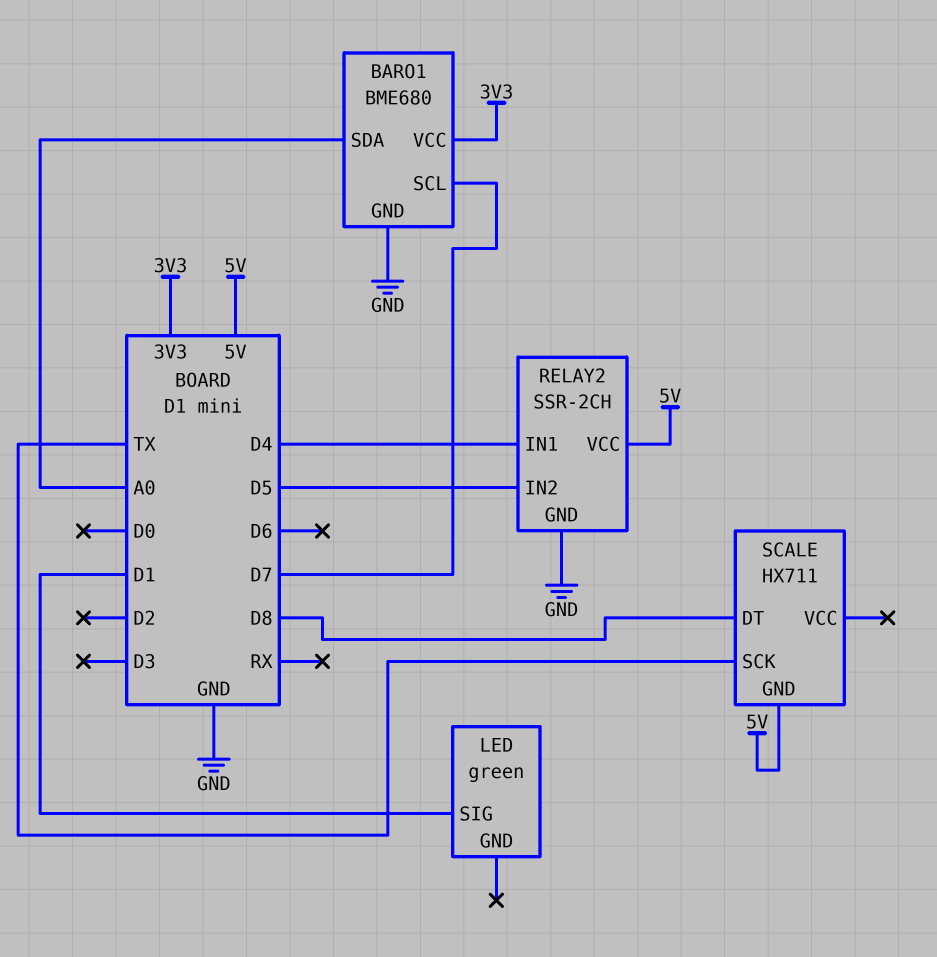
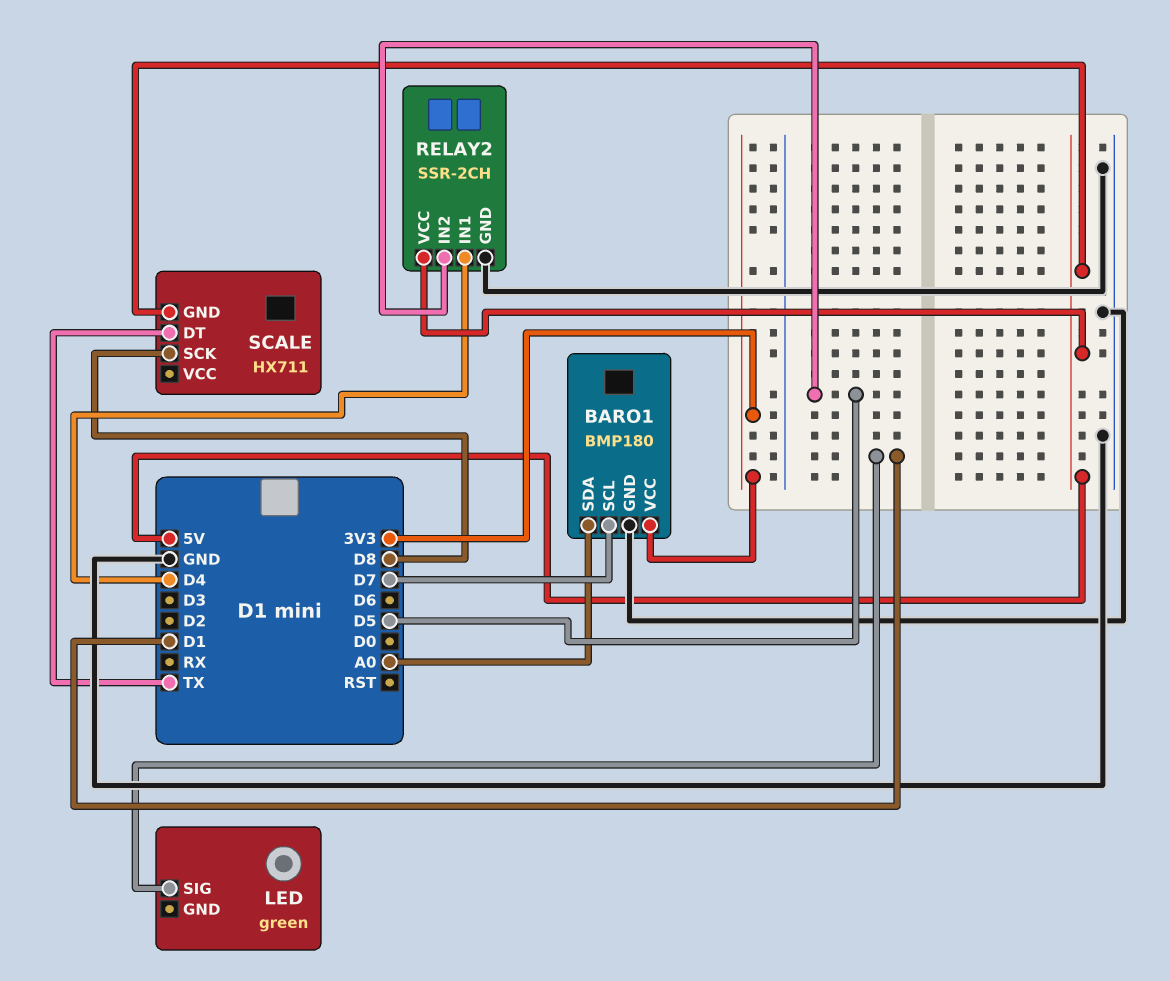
BARO1: BME680 -> BMP180
SCALE pin DT: D8 -> TX
SCALE pin SCK: TX -> D8

